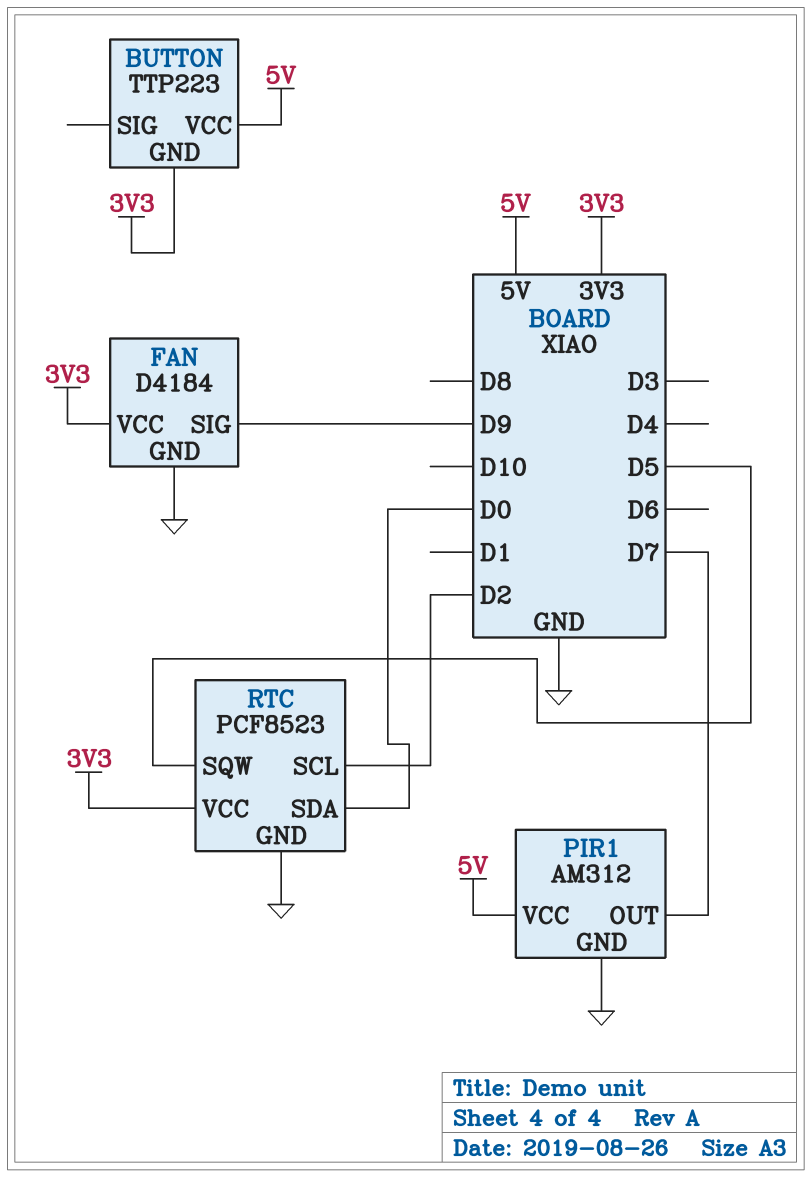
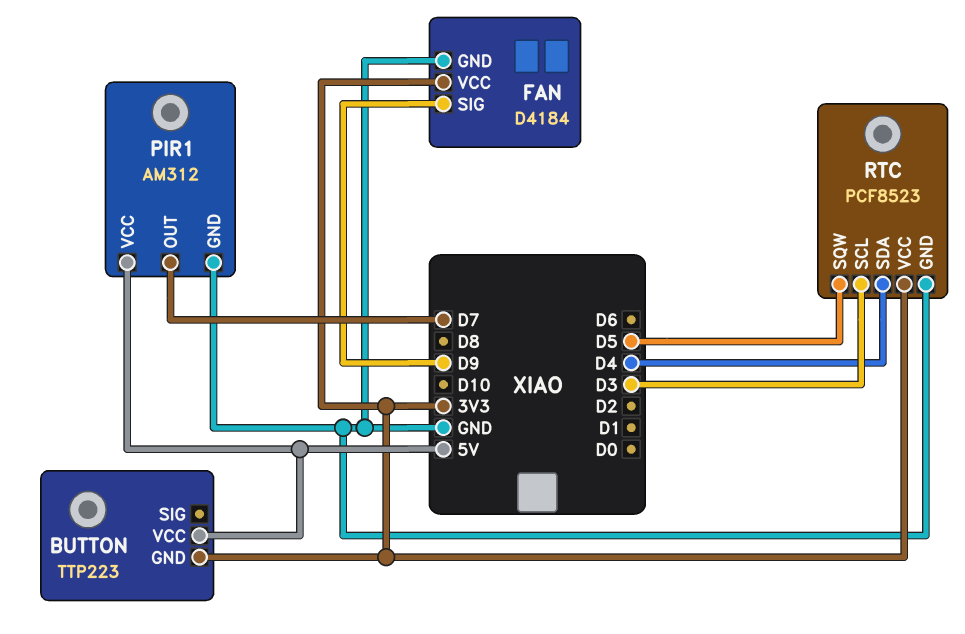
RTC pin SCL: D2 -> D3
RTC pin SDA: D0 -> D4

